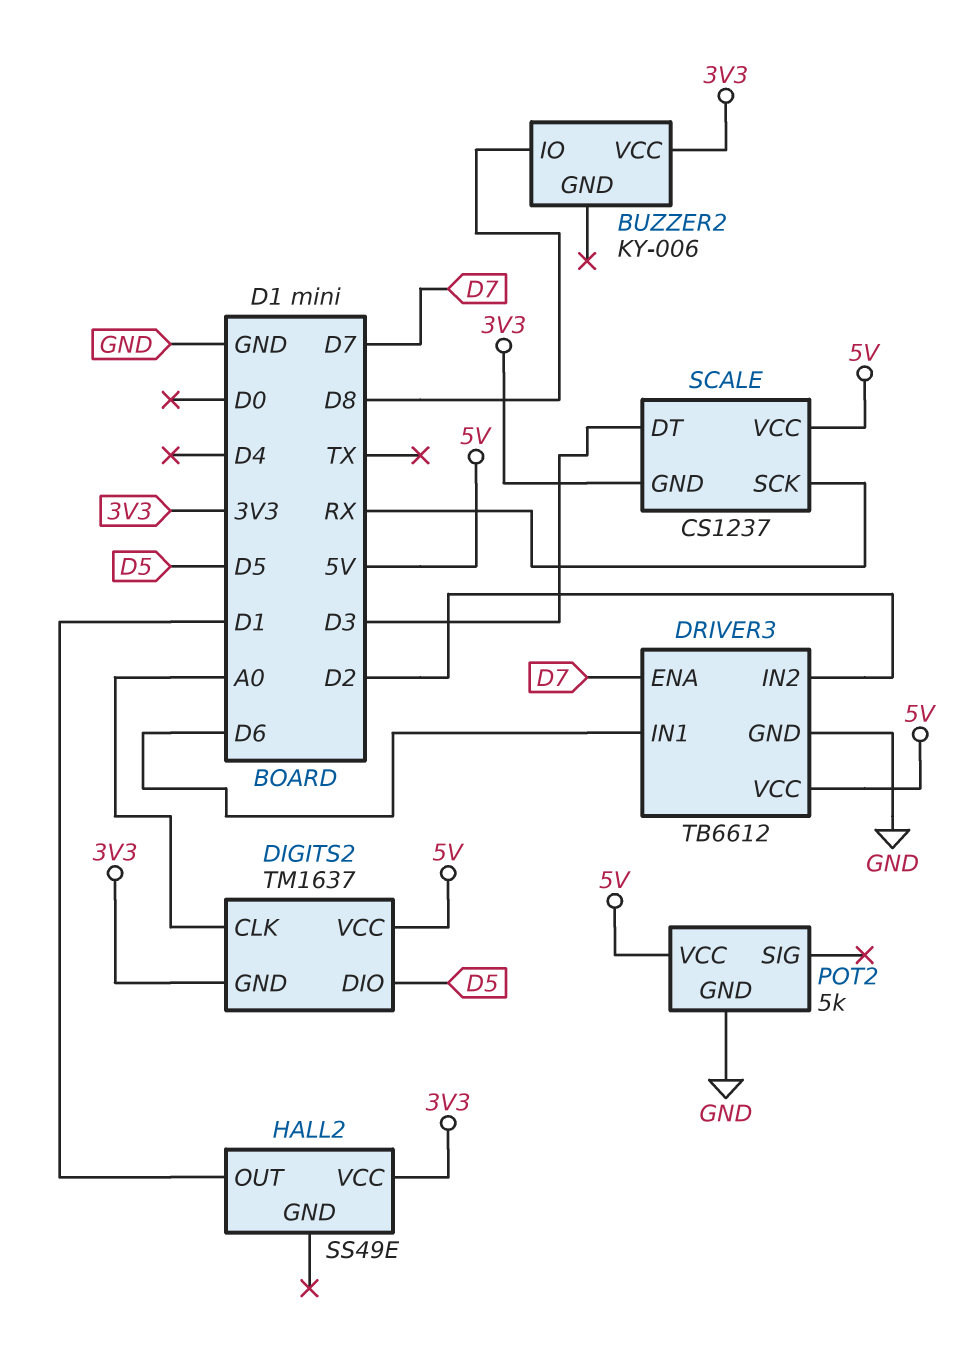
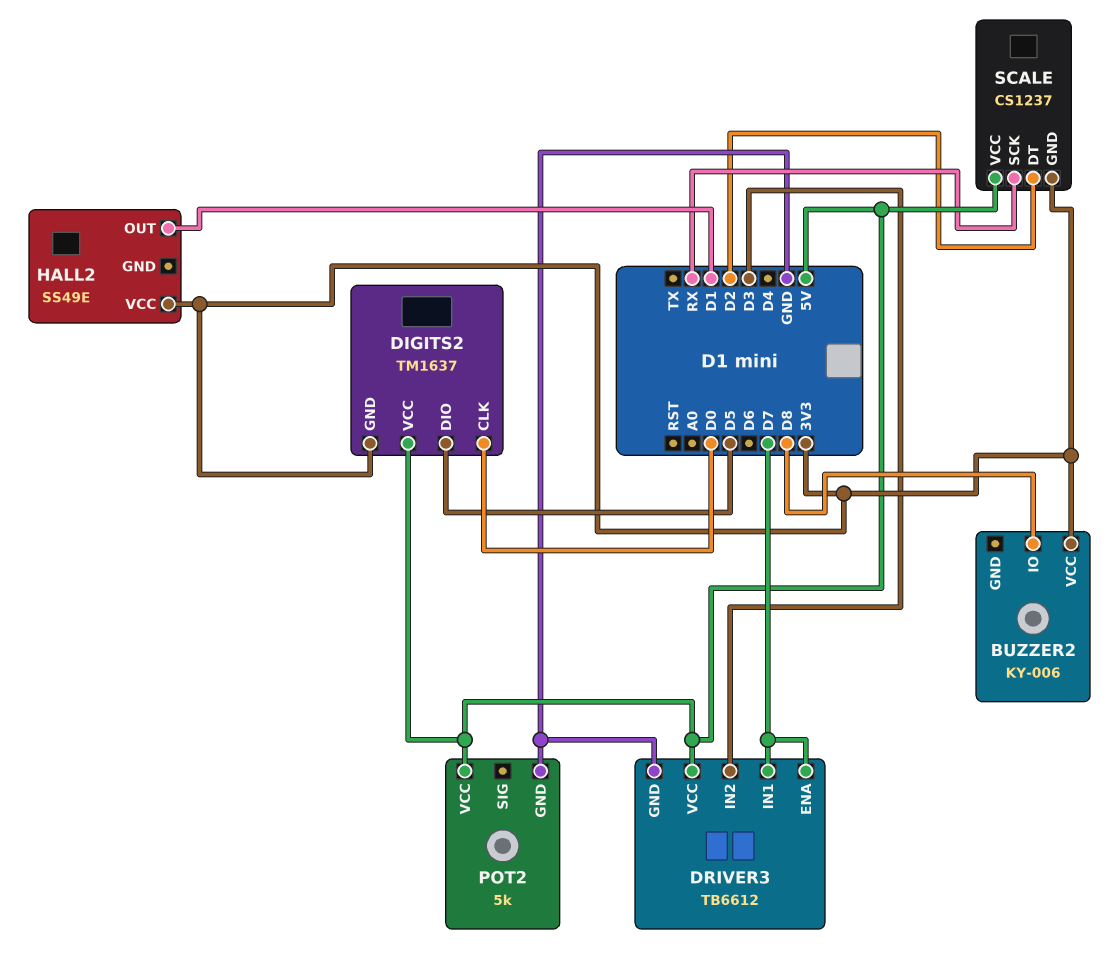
DIGITS2 pin CLK: A0 -> D0
DRIVER3 pin IN1: D6 -> D7
DRIVER3 pin IN2: D2 -> D3
SCALE pin DT: D3 -> D2

